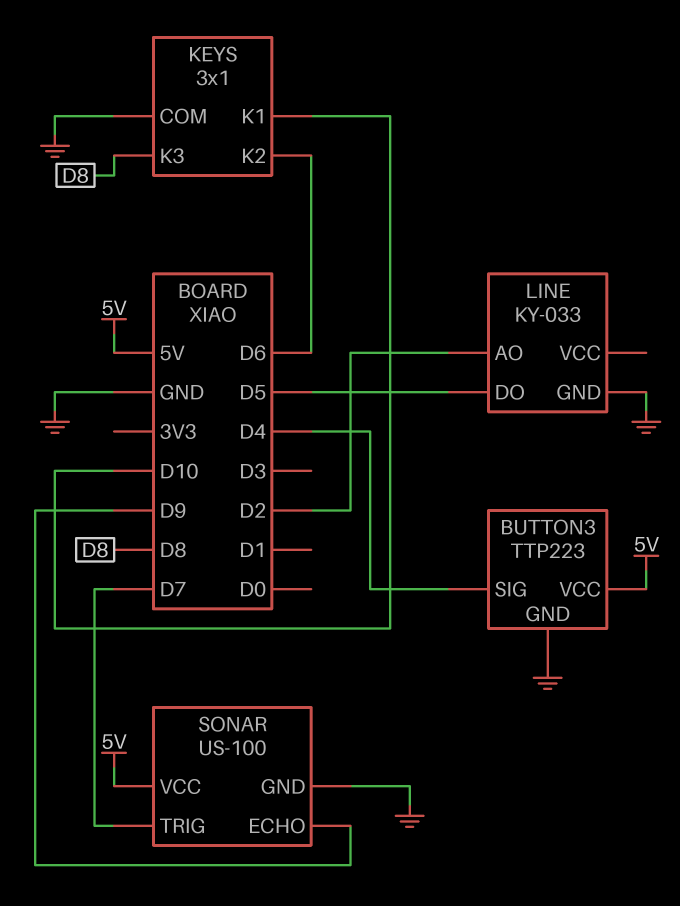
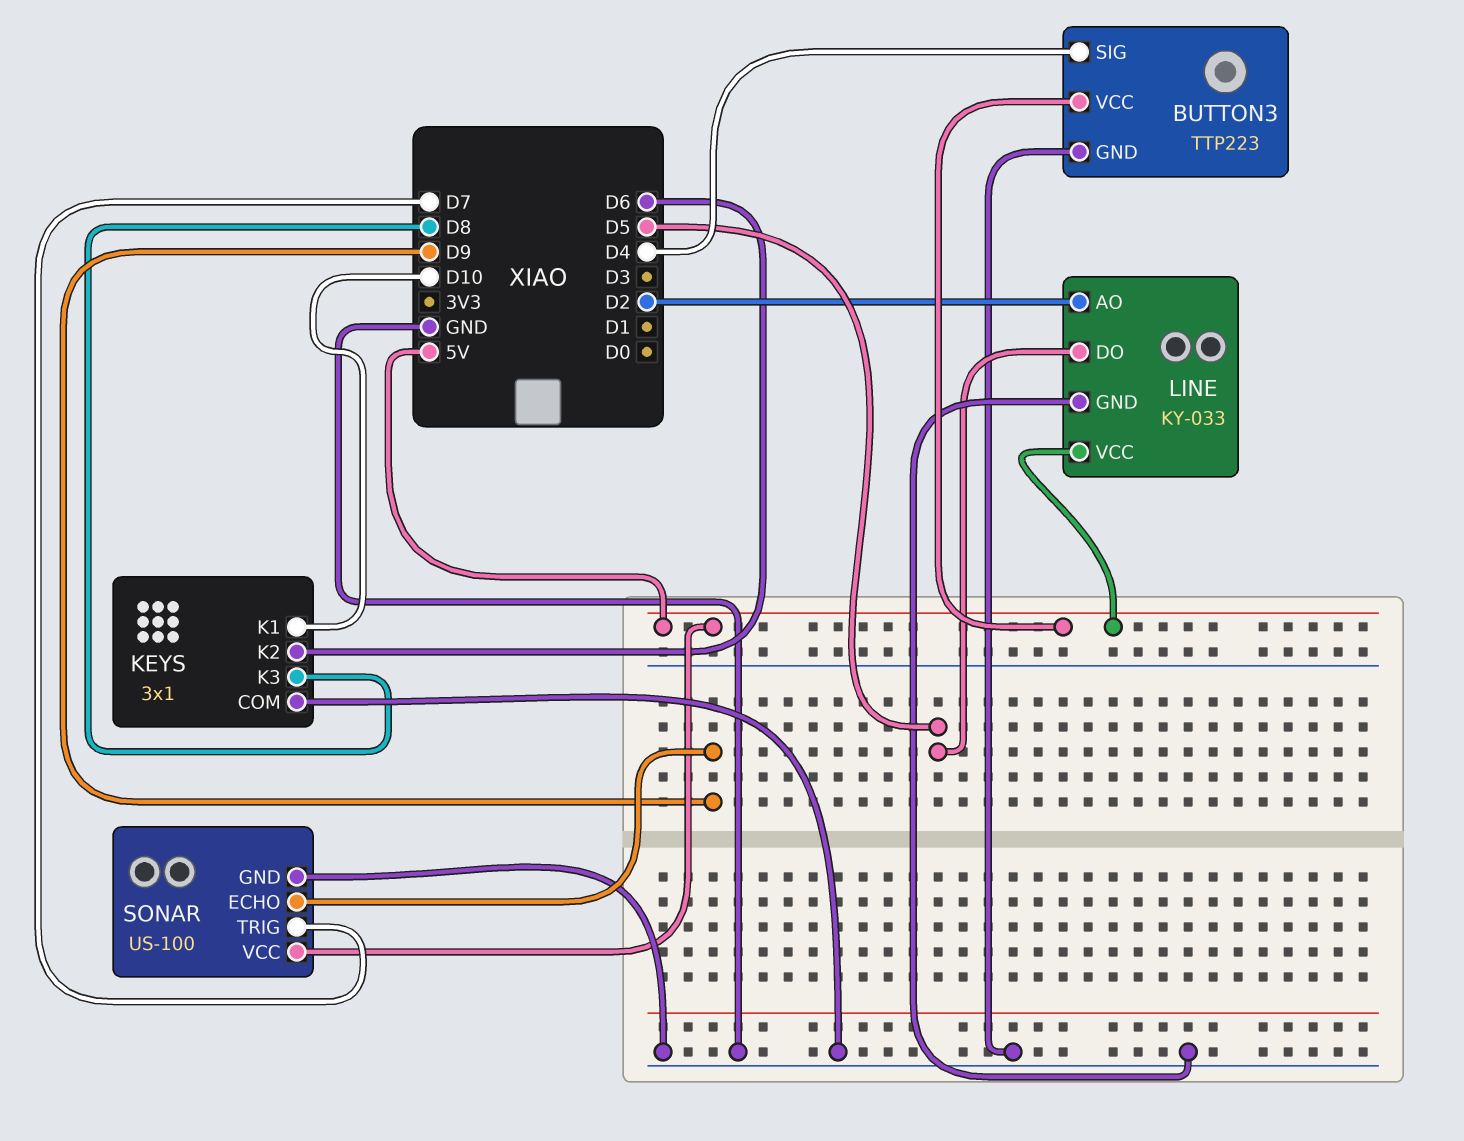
LINE pin VCC: none -> 5V

